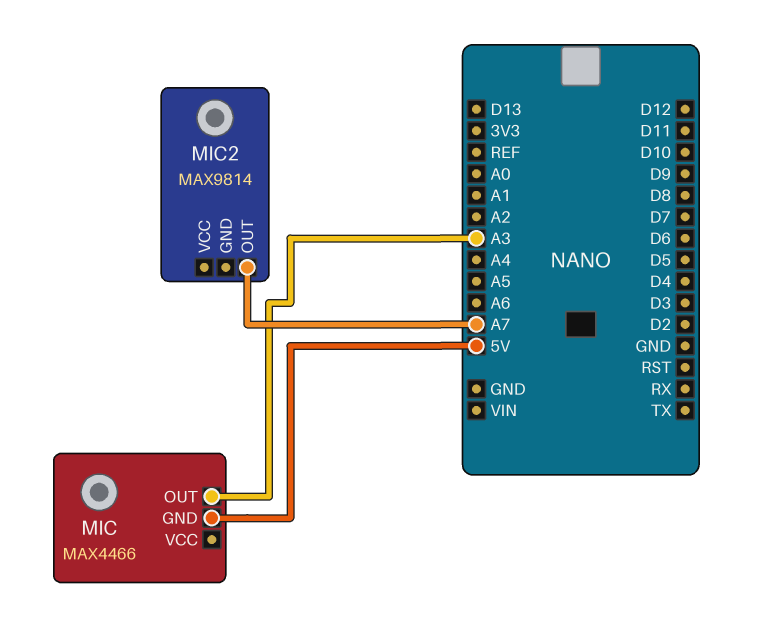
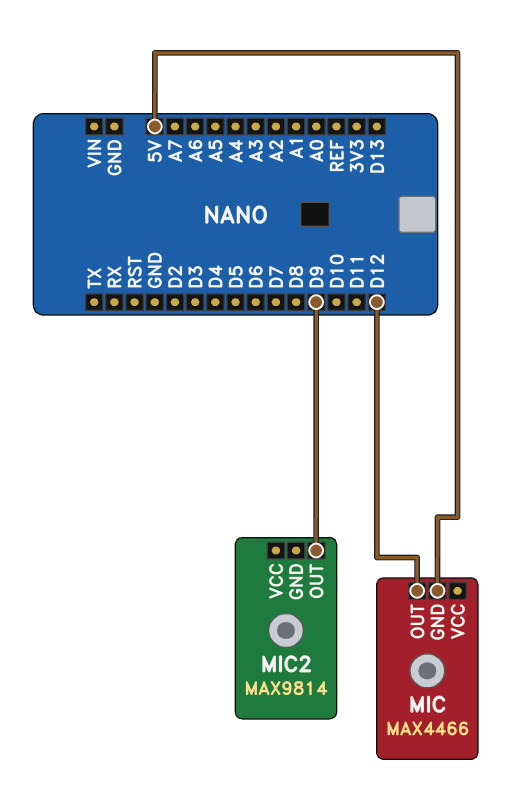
MIC pin OUT: A3 -> D12
MIC2 pin OUT: A7 -> D9

